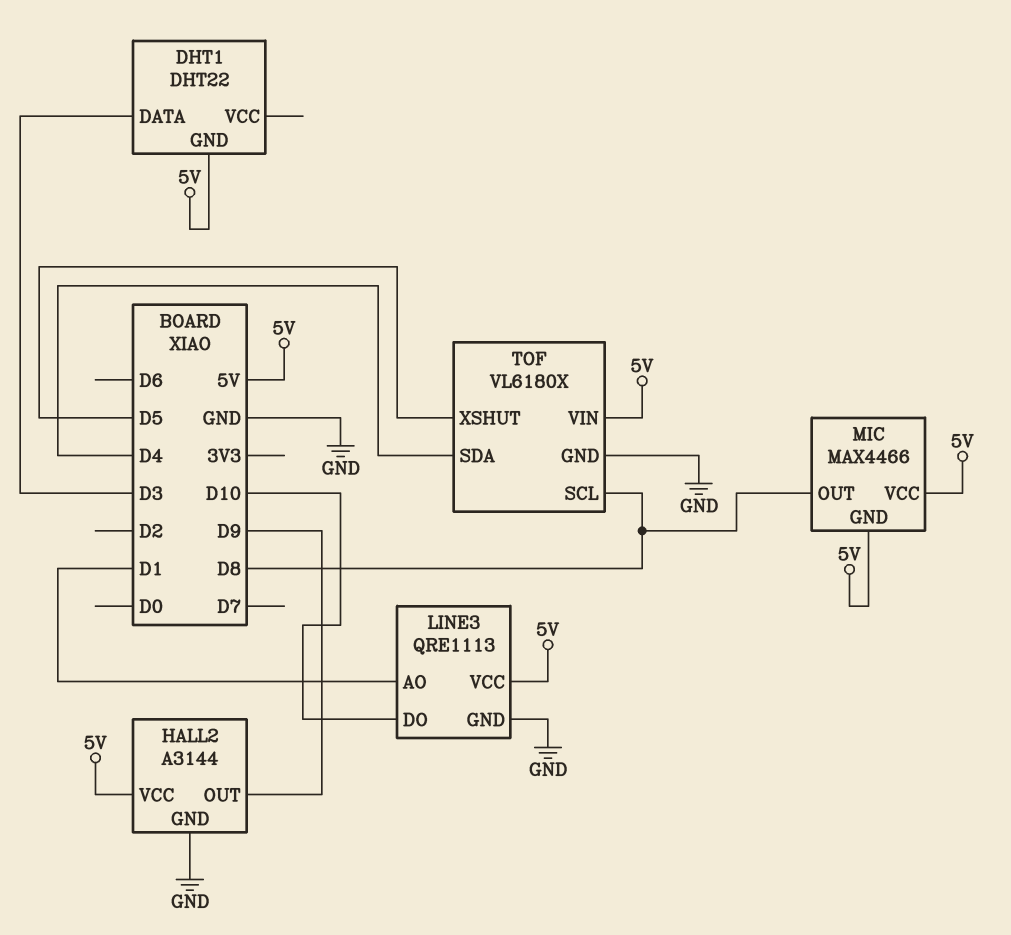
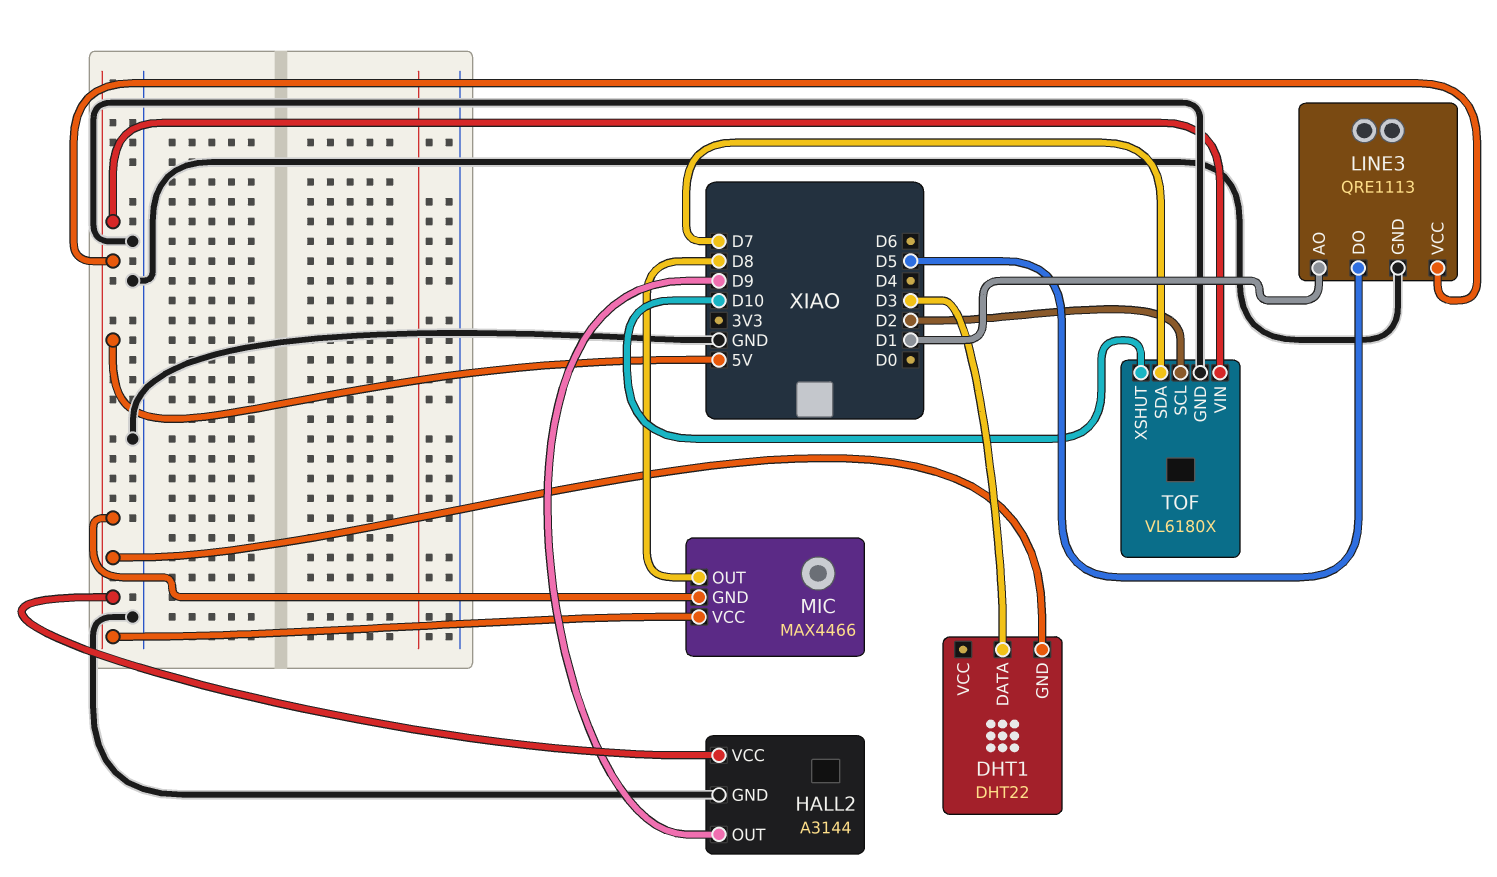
LINE3 pin DO: D10 -> D5
TOF pin SCL: D8 -> D2
TOF pin SDA: D4 -> D7
TOF pin XSHUT: D5 -> D10

